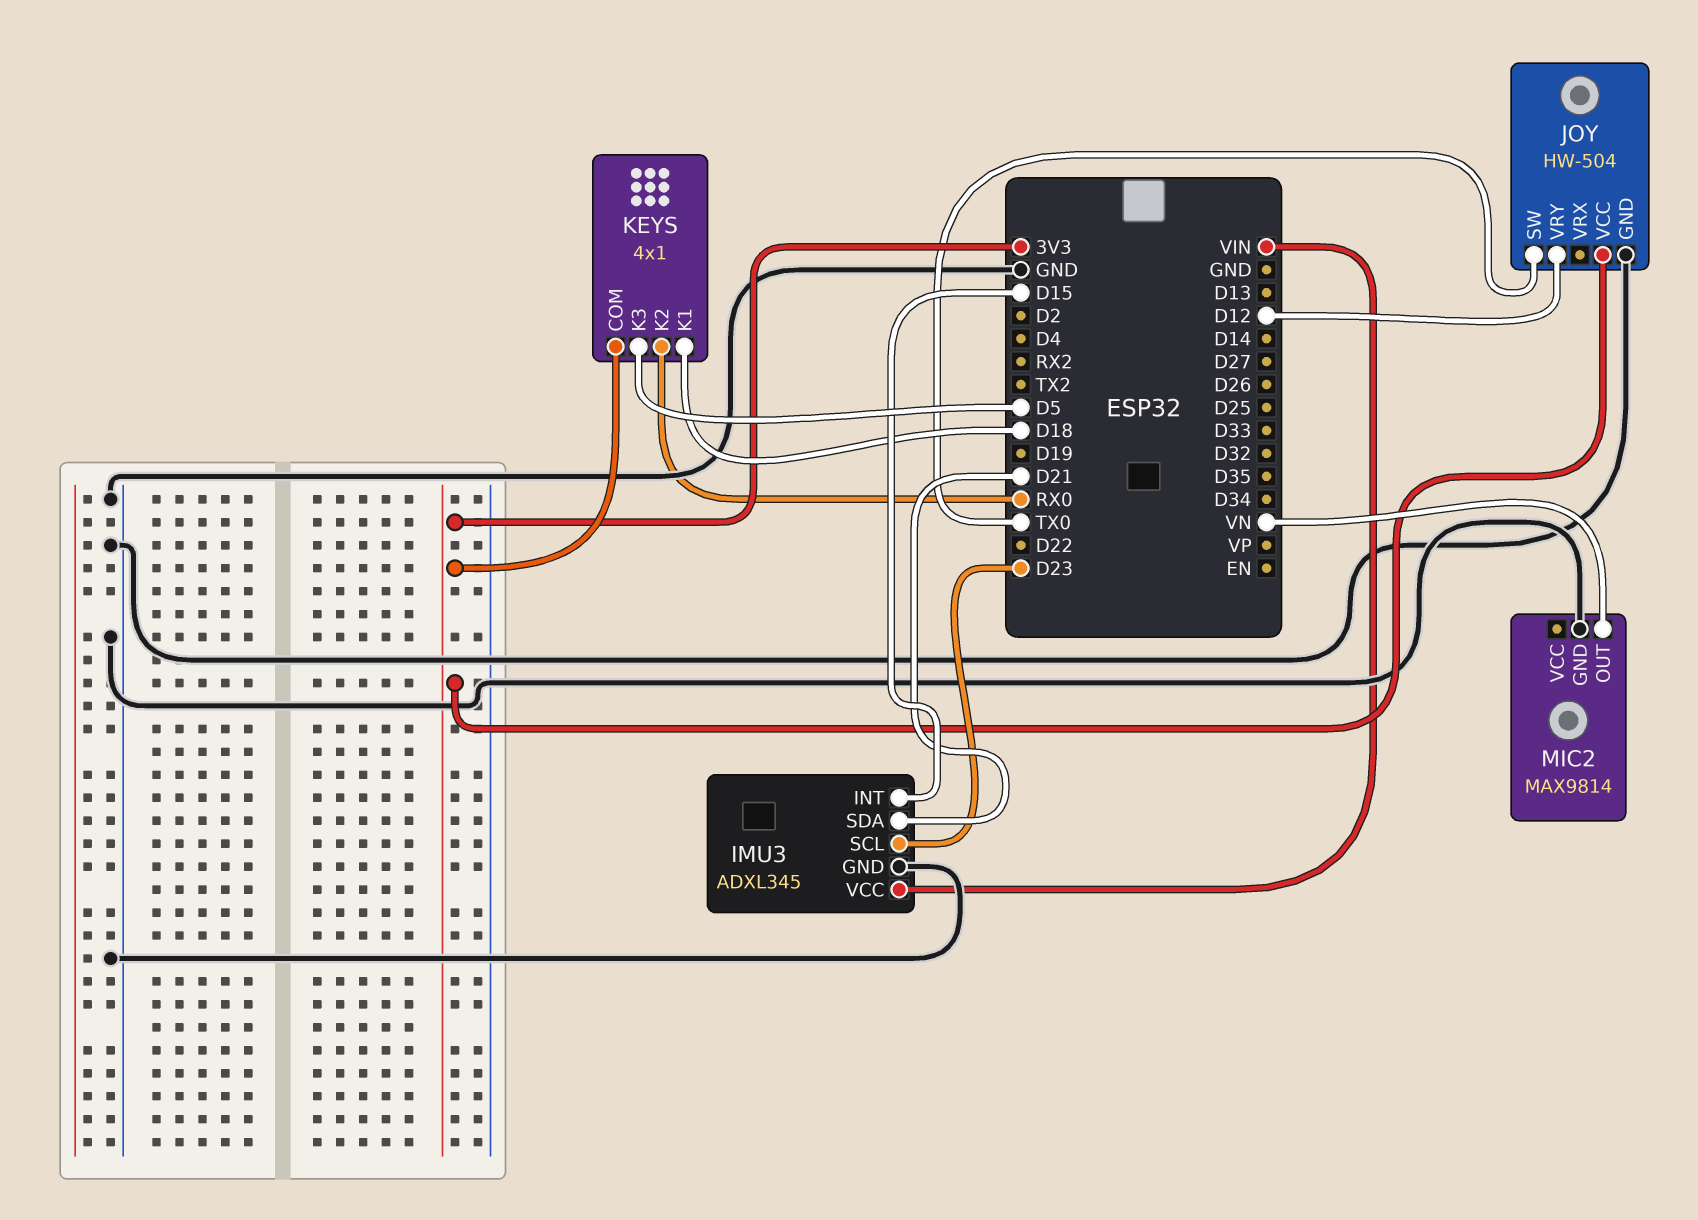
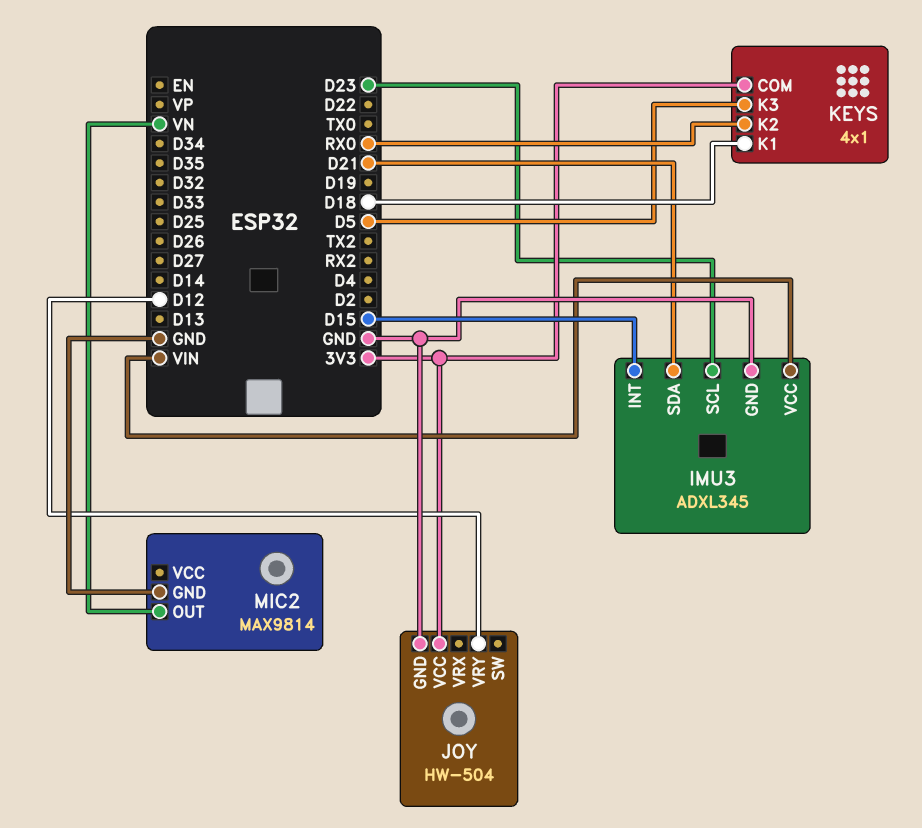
JOY pin SW: TX0 -> none

